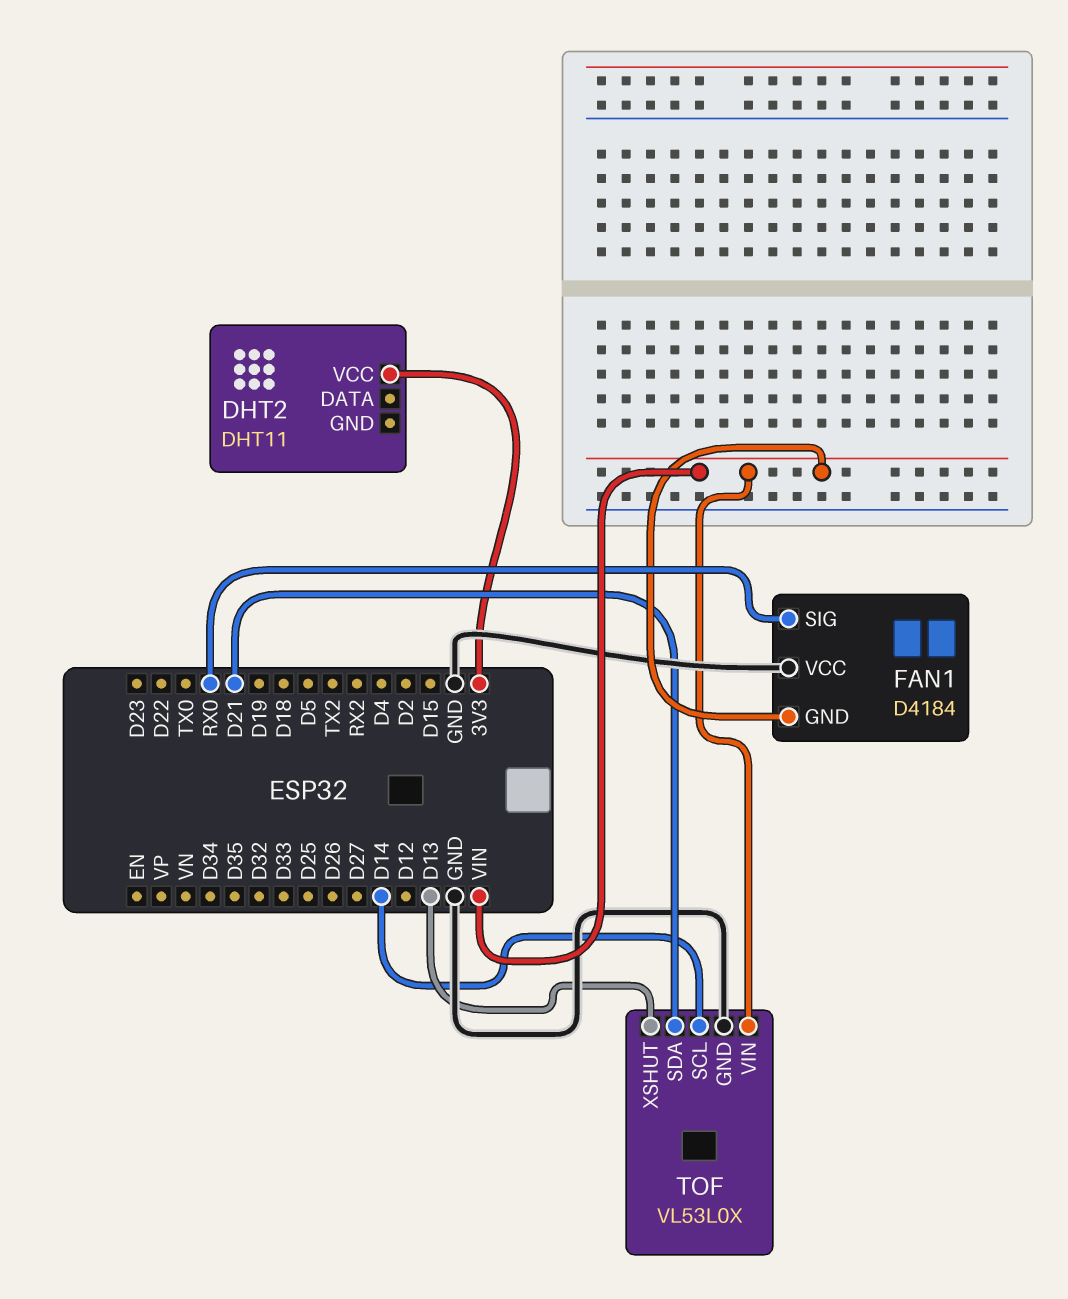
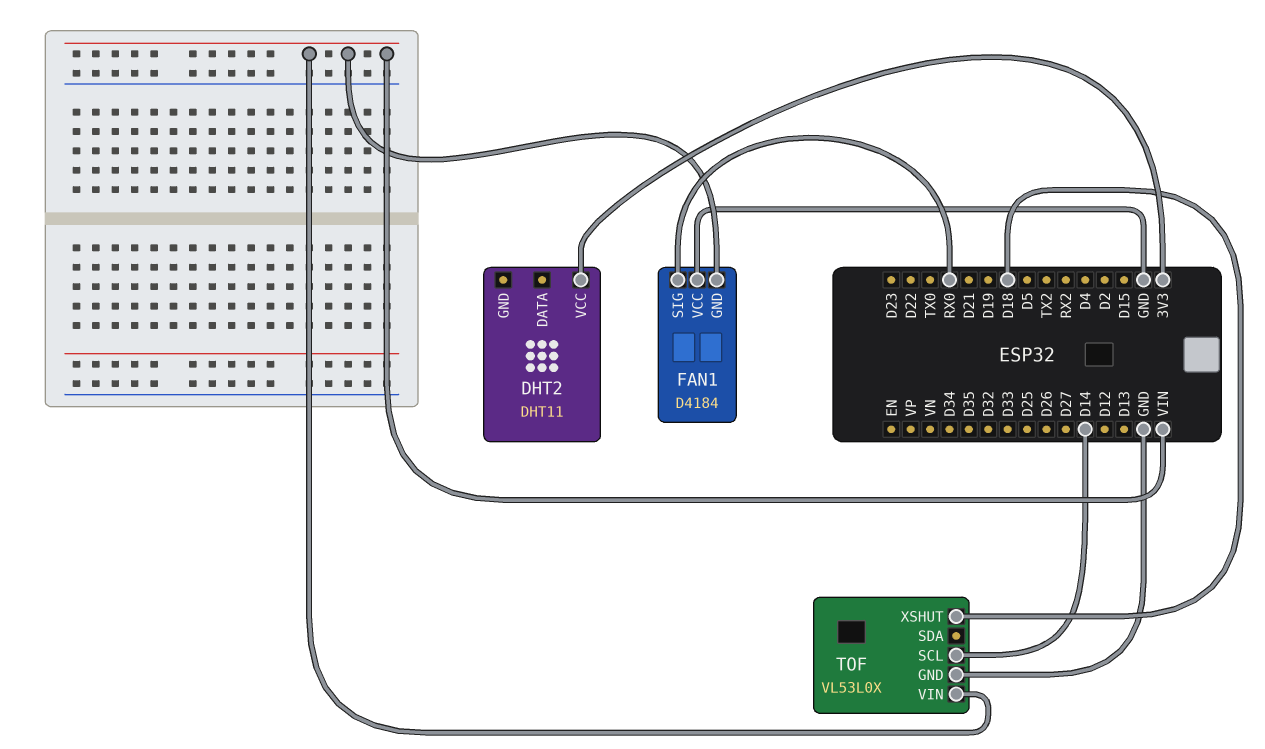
TOF pin SDA: D21 -> none
TOF pin XSHUT: D13 -> D18

